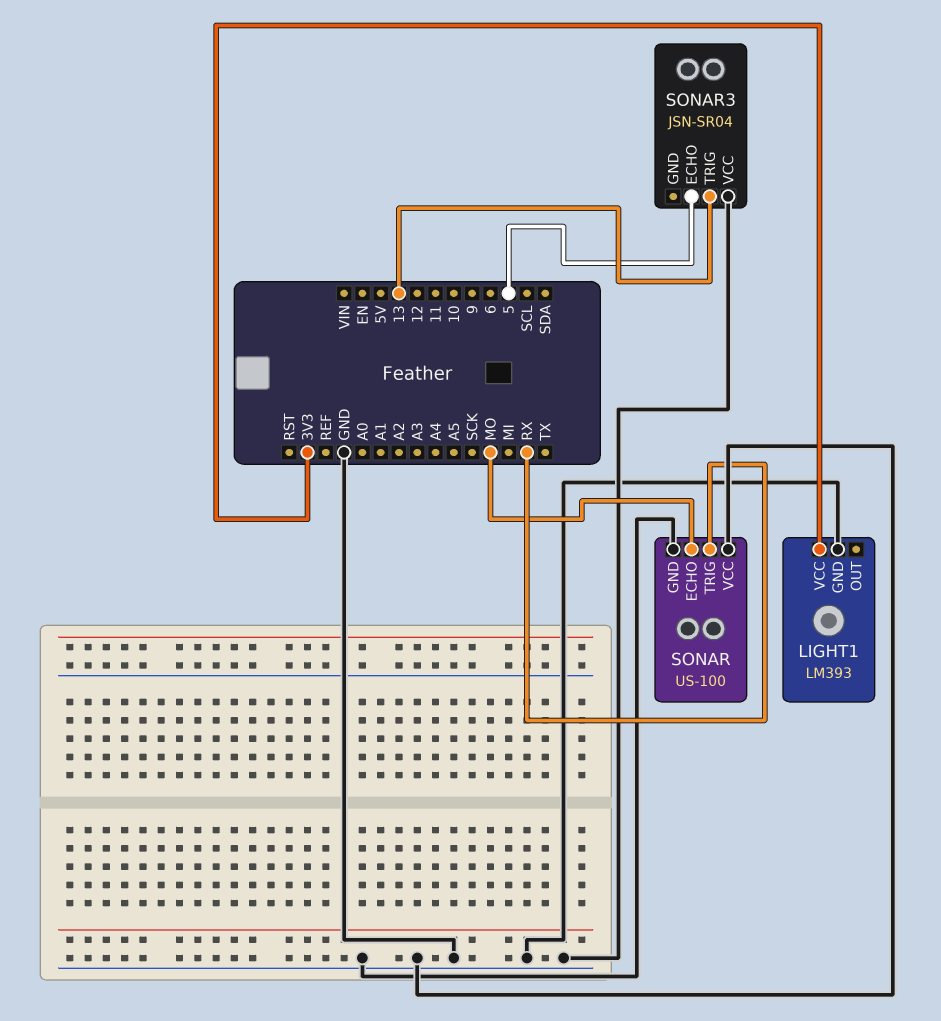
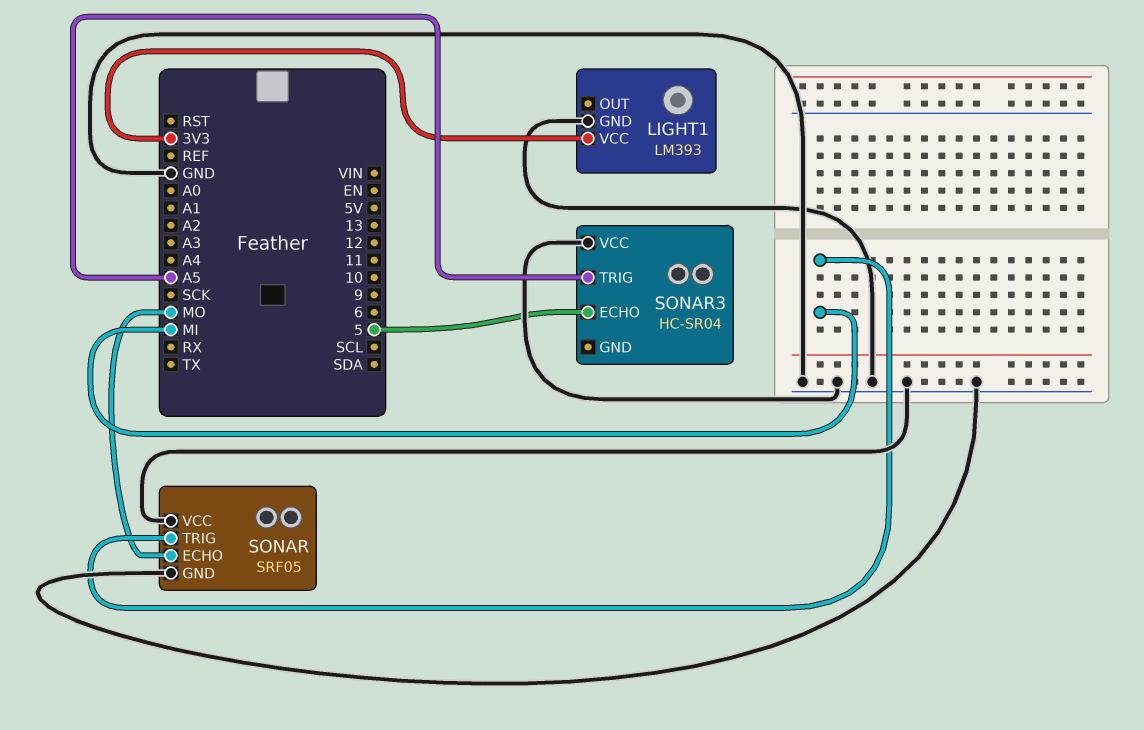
SONAR: US-100 -> SRF05
SONAR pin TRIG: RX -> MI
SONAR3: JSN-SR04 -> HC-SR04
SONAR3 pin TRIG: 13 -> A5

